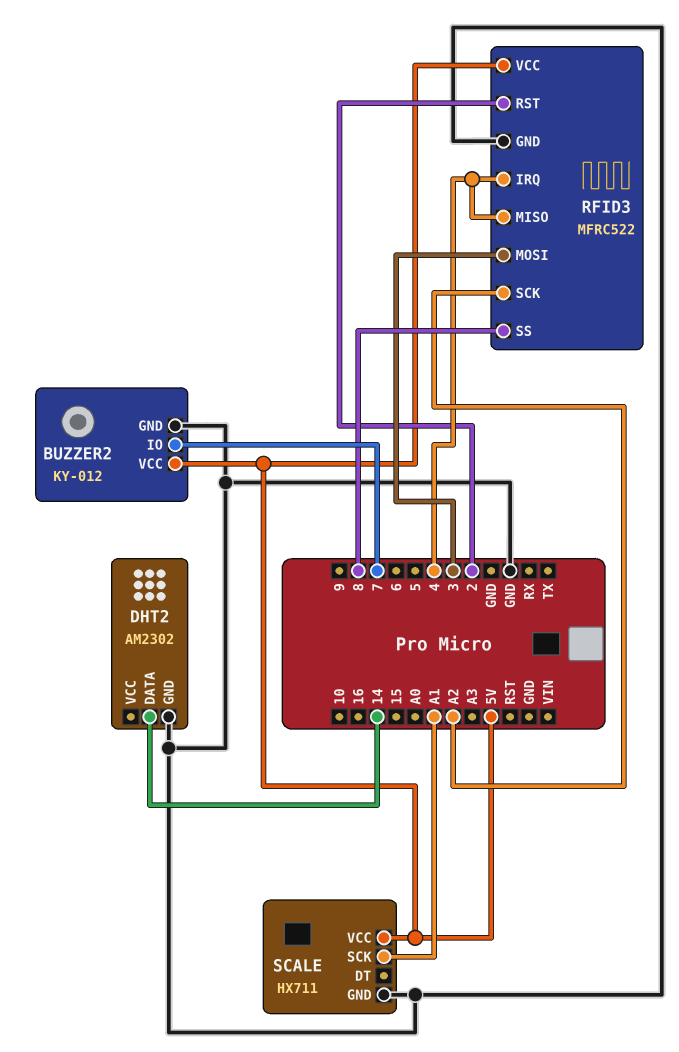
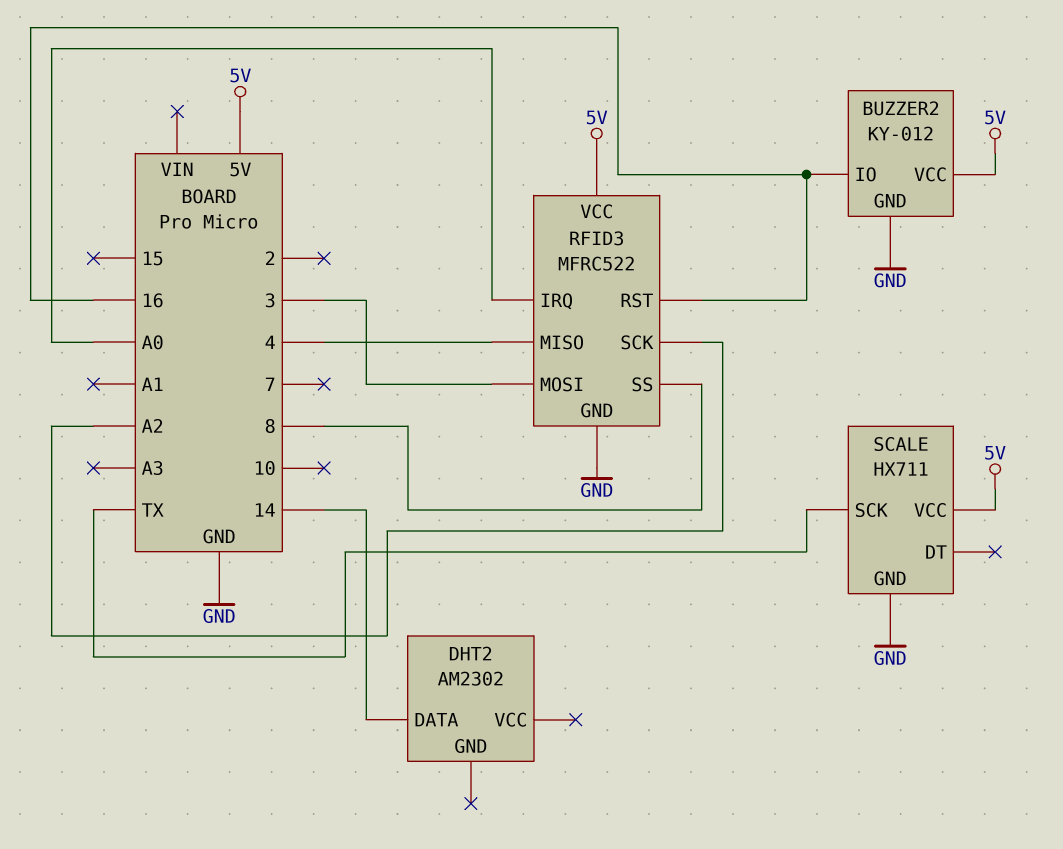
BUZZER2 pin IO: 7 -> 16
DHT2 pin GND: GND -> none
RFID3 pin IRQ: 4 -> A0
RFID3 pin RST: 2 -> 16
SCALE pin SCK: A1 -> TX

